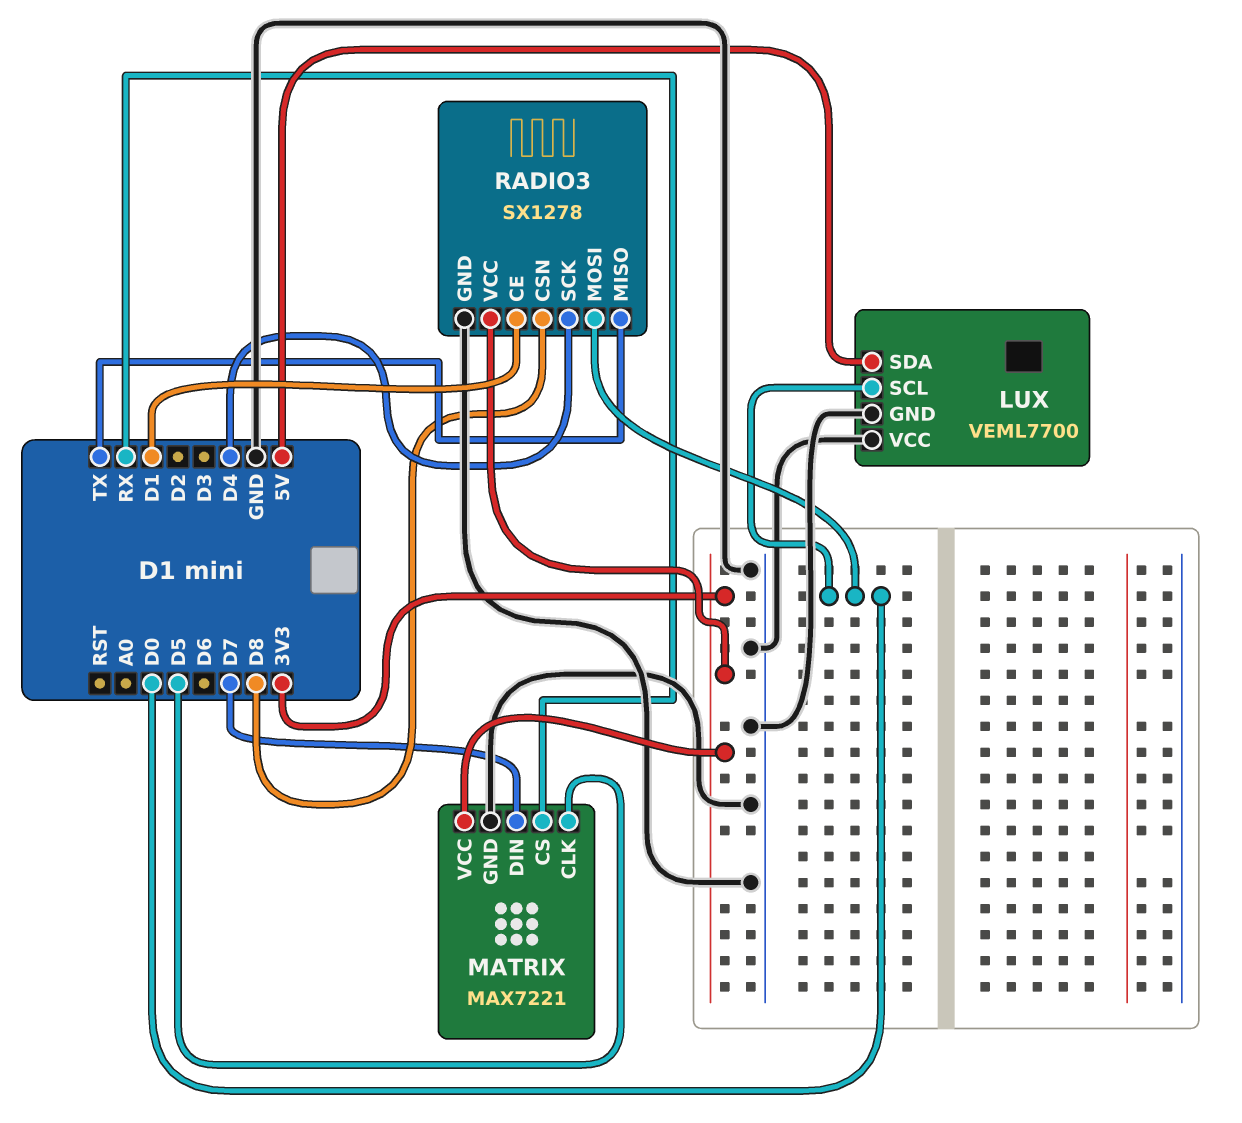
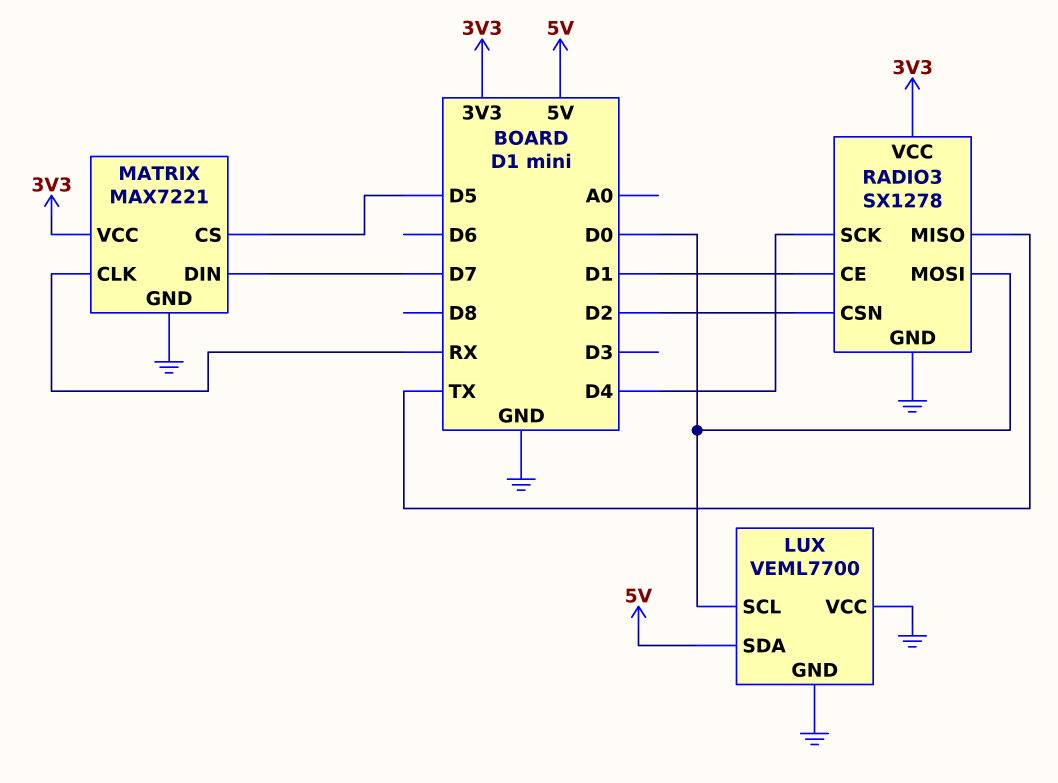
MATRIX pin CLK: D5 -> RX
MATRIX pin CS: RX -> D5
RADIO3 pin CSN: D8 -> D2

